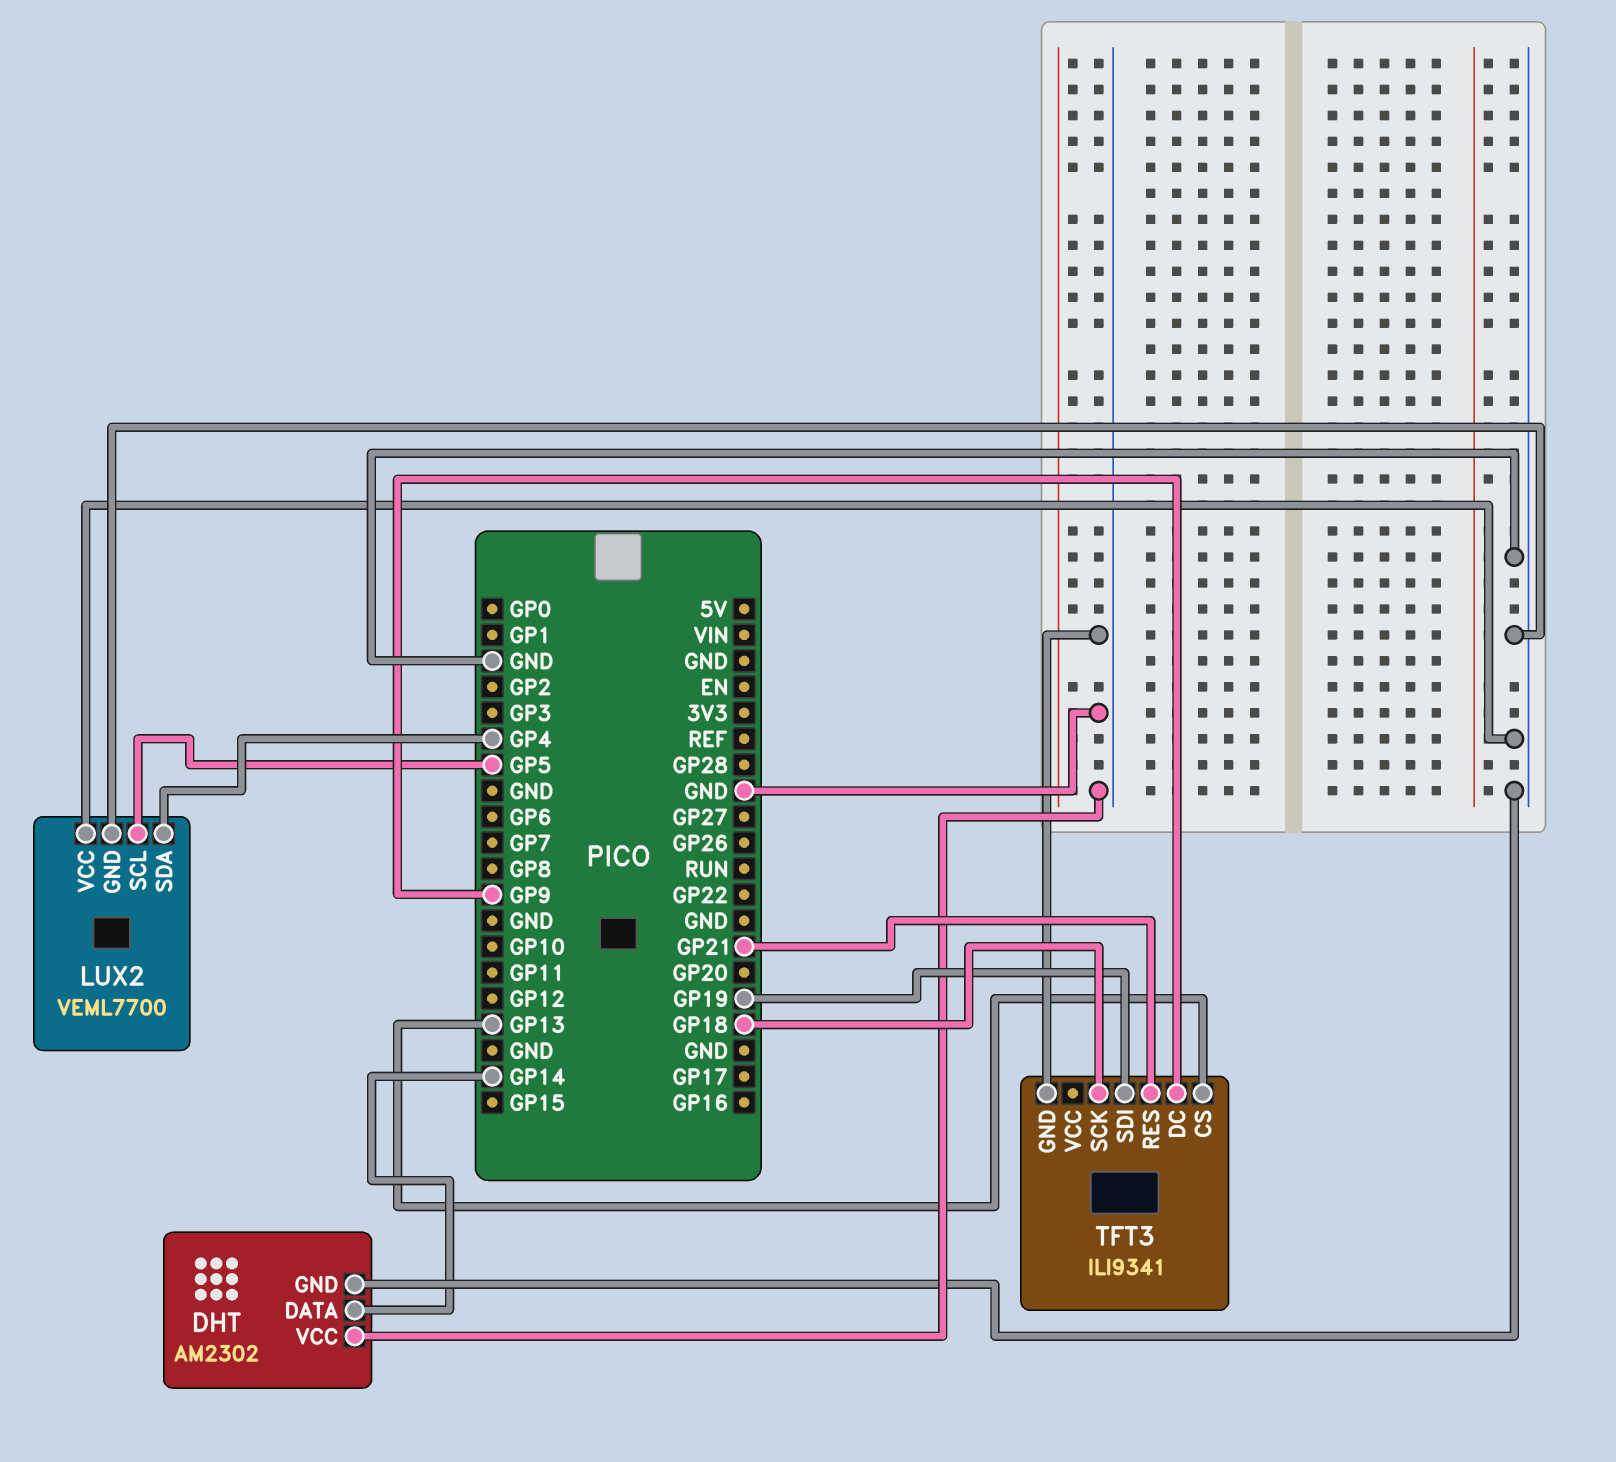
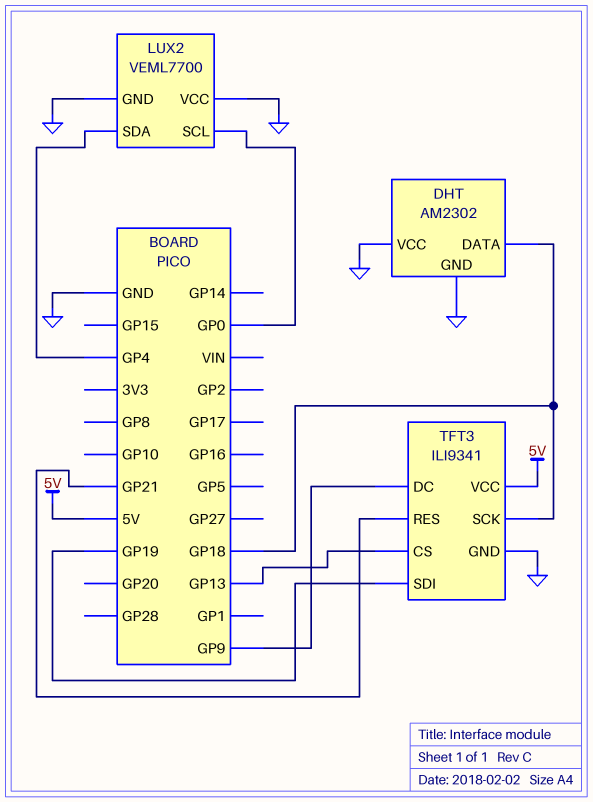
DHT pin DATA: GP14 -> GP18
LUX2 pin SCL: GP5 -> GP0
TFT3 pin VCC: none -> 5V

